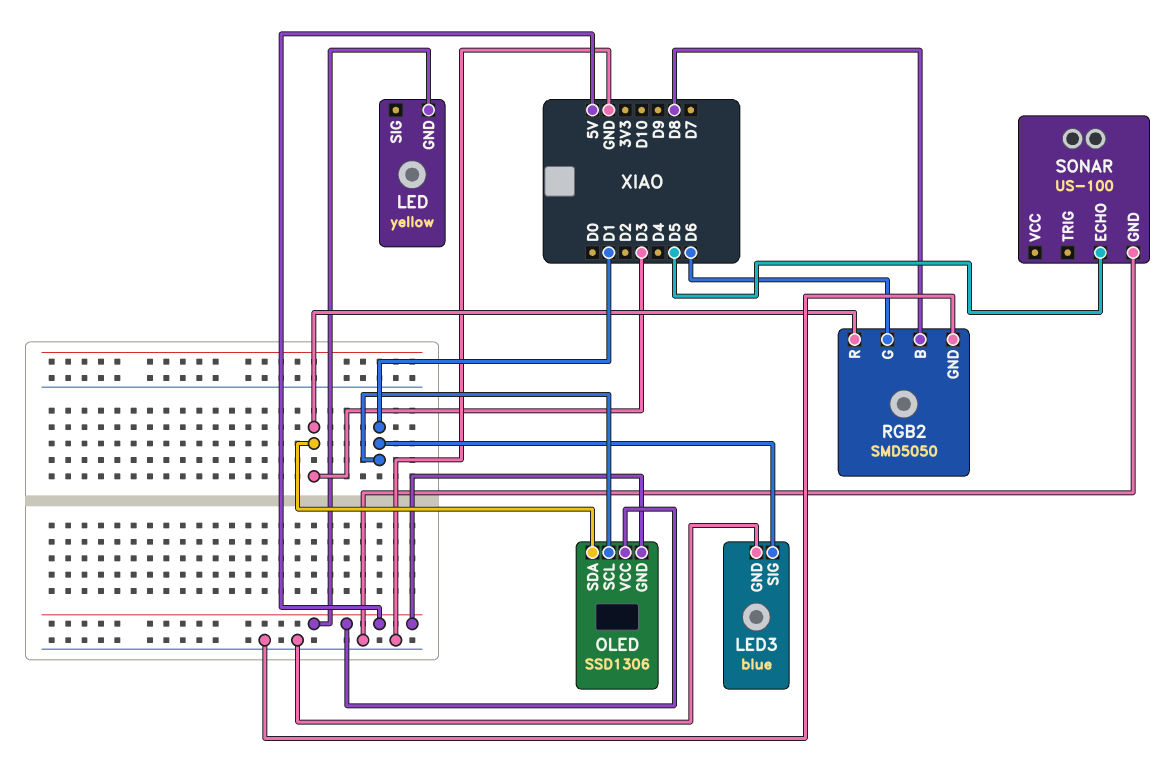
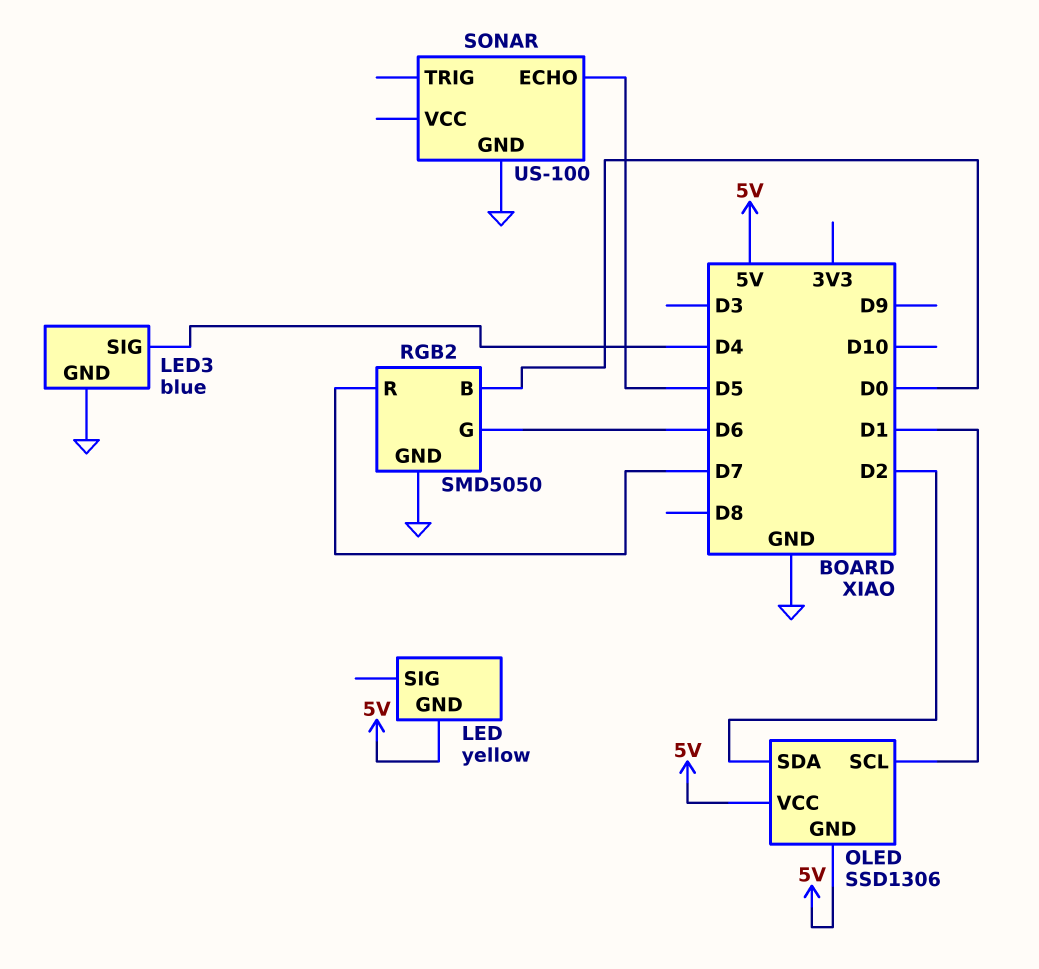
LED3 pin SIG: D1 -> D4
OLED pin SDA: D3 -> D2
RGB2 pin B: D8 -> D0
RGB2 pin R: D3 -> D7

